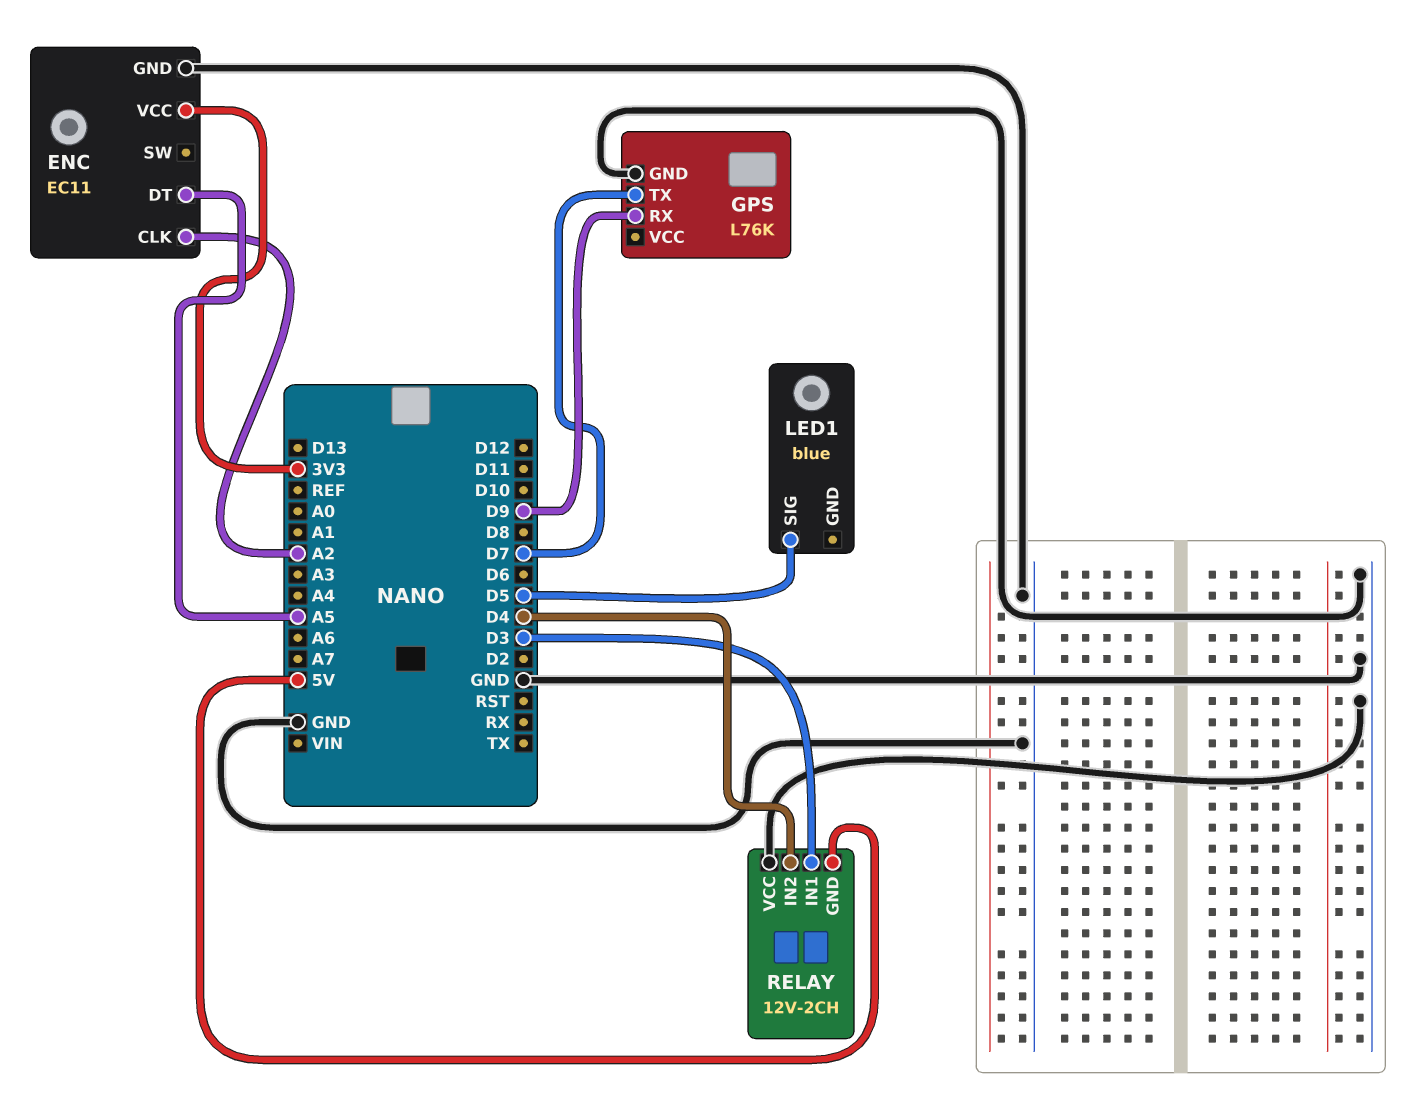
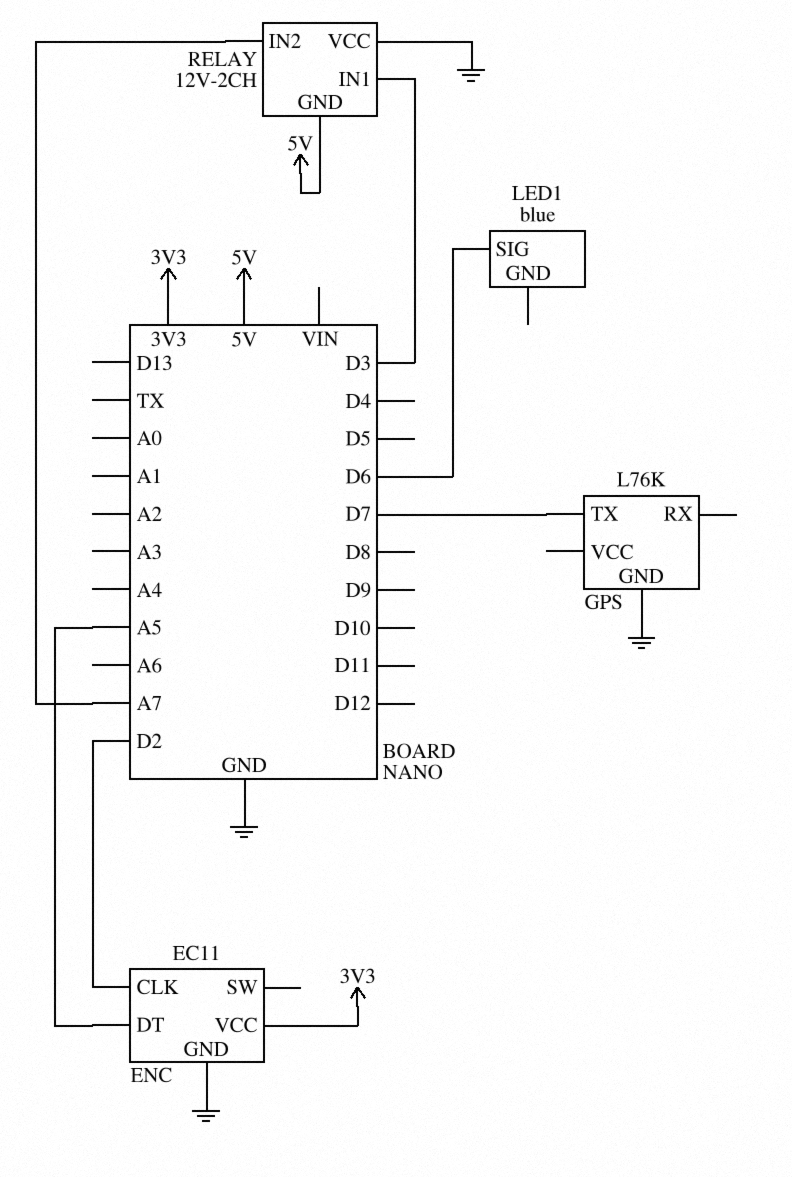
ENC pin CLK: A2 -> D2
GPS pin RX: D9 -> none
LED1 pin SIG: D5 -> D6
RELAY pin IN2: D4 -> A7

